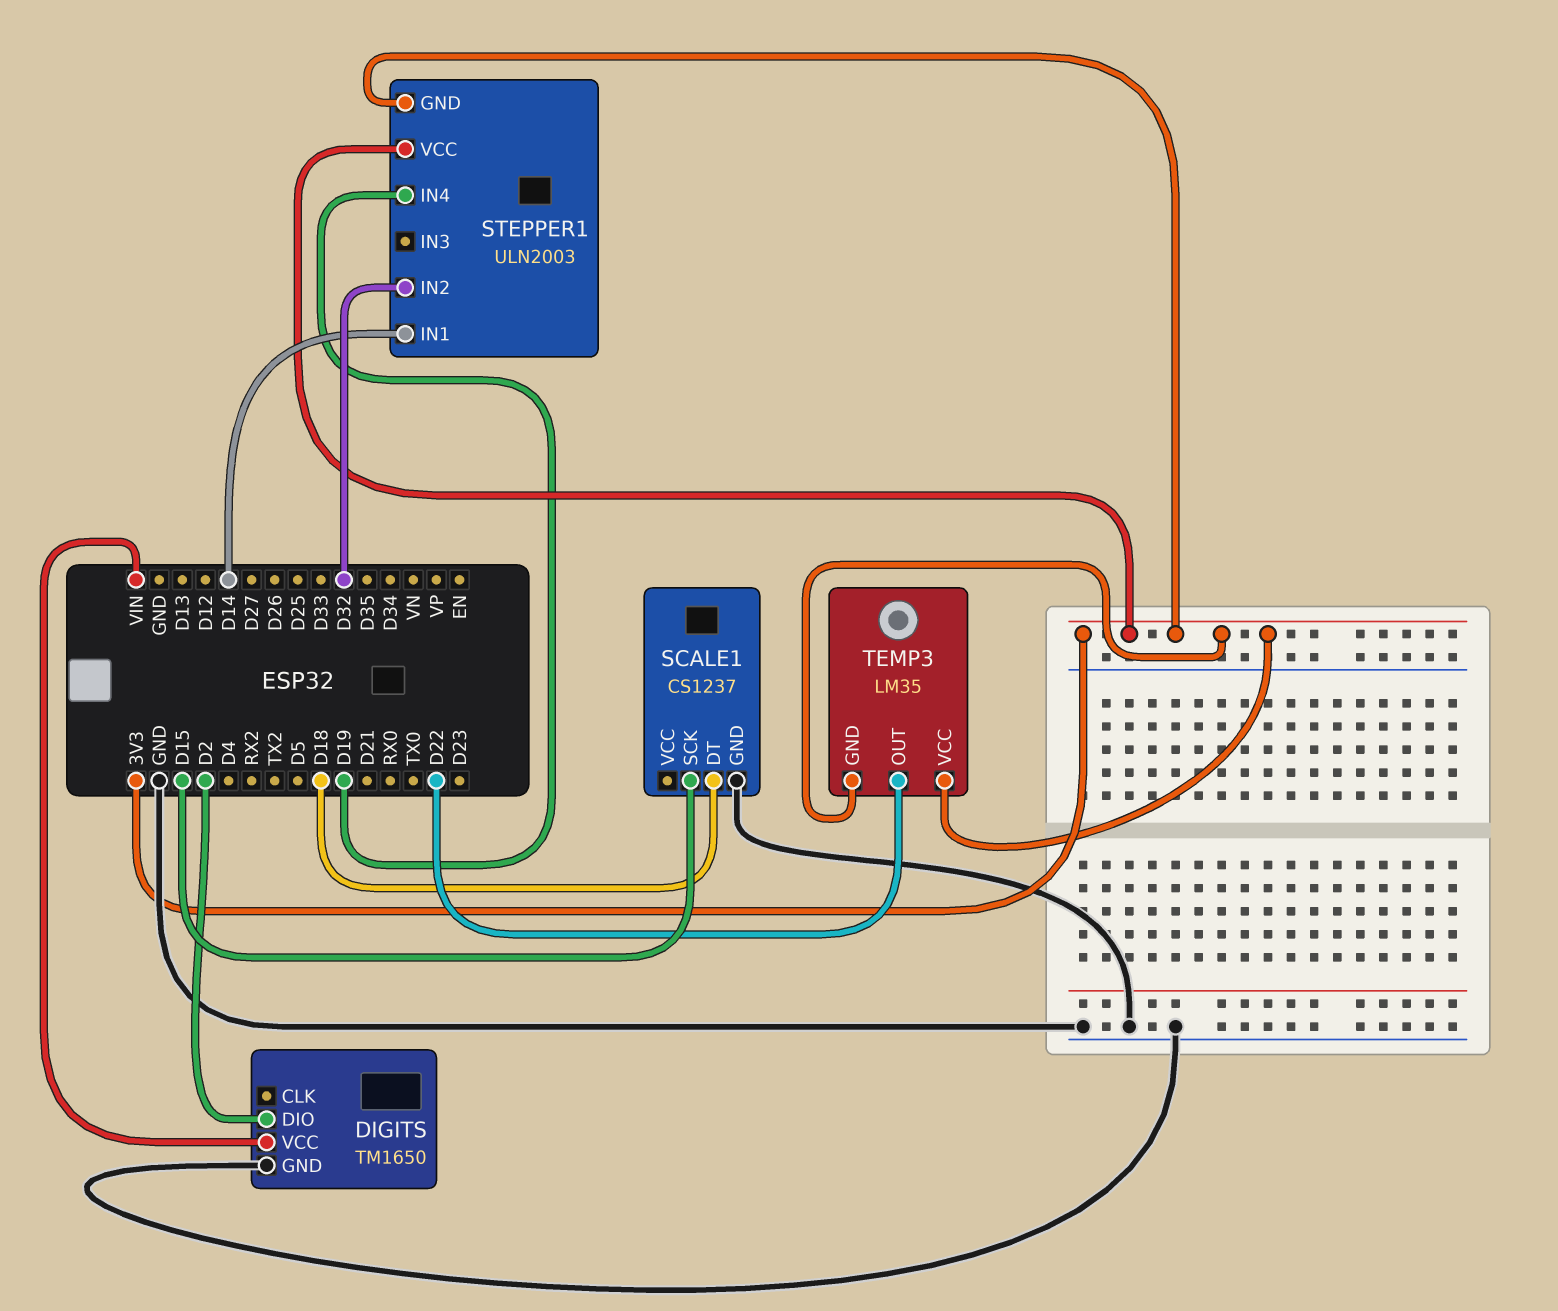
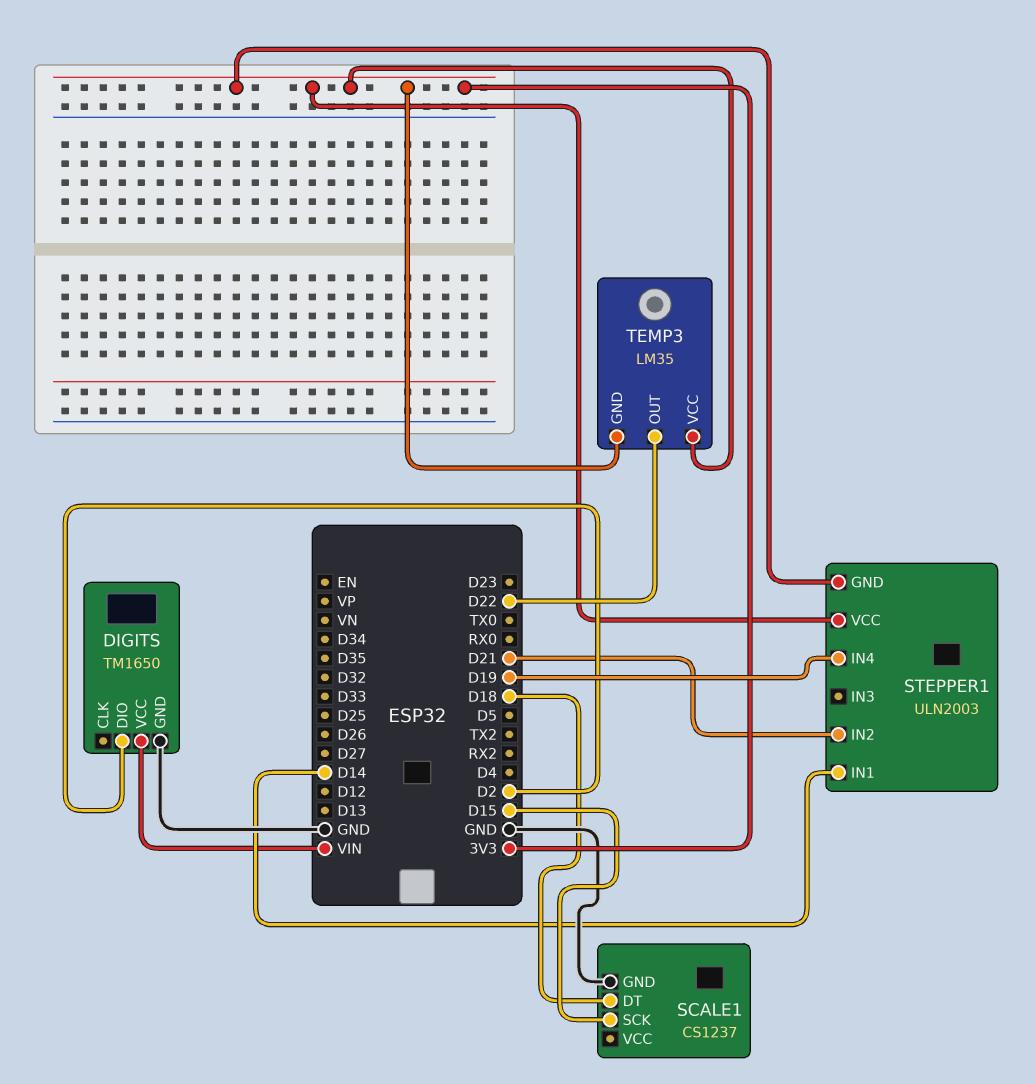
STEPPER1 pin IN2: D32 -> D21

